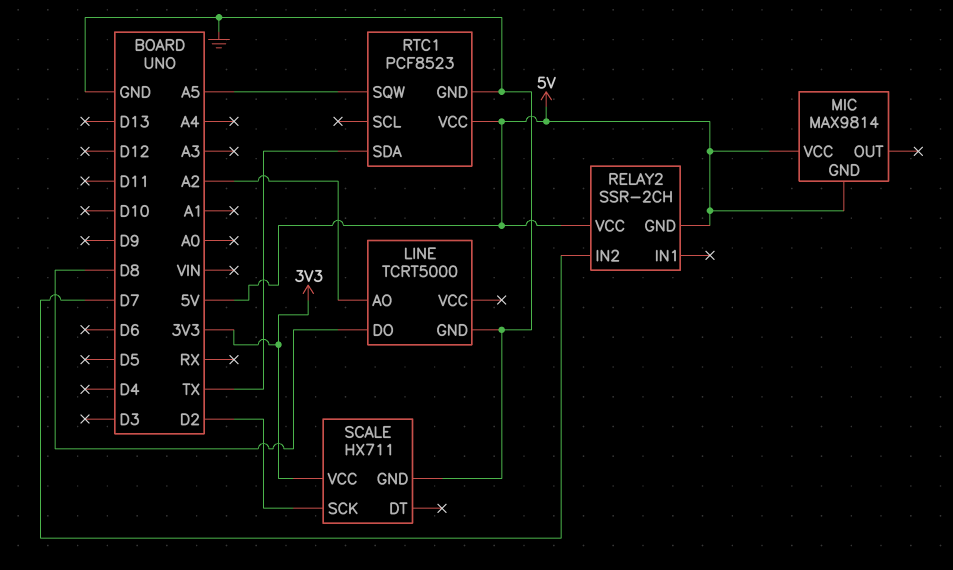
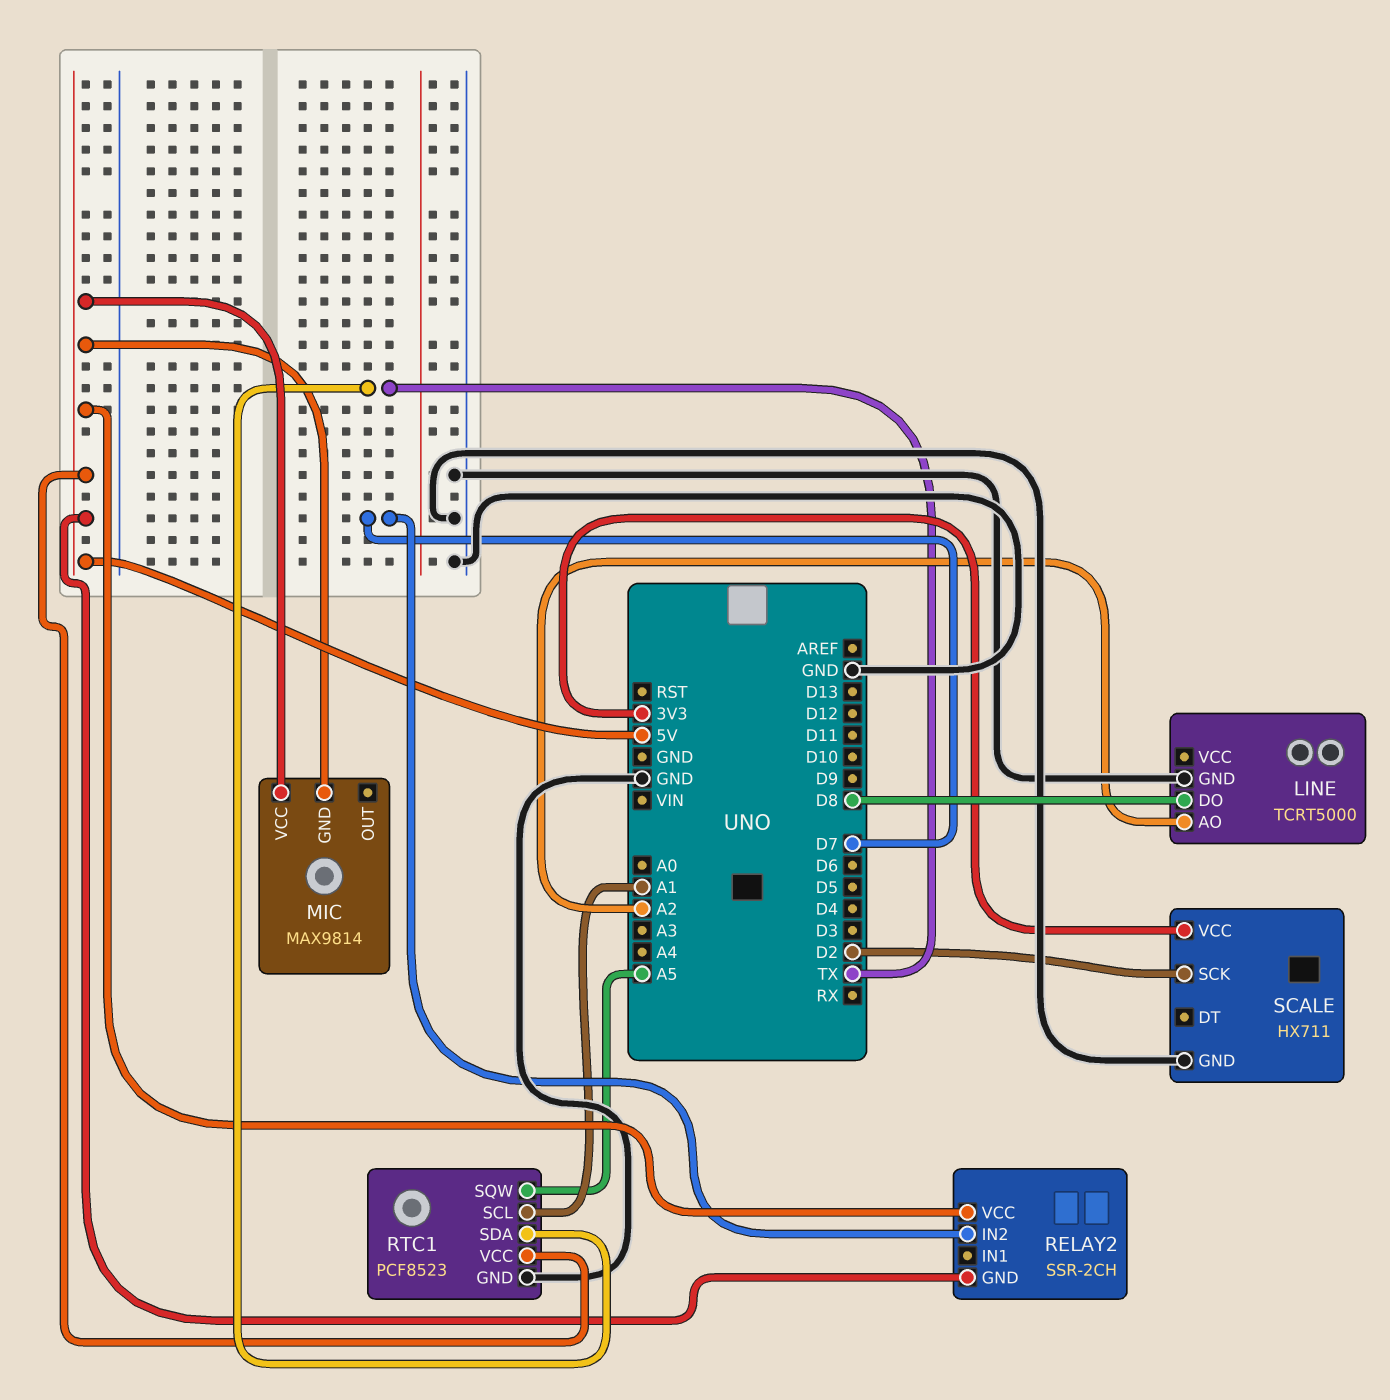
RTC1 pin SCL: none -> A1

